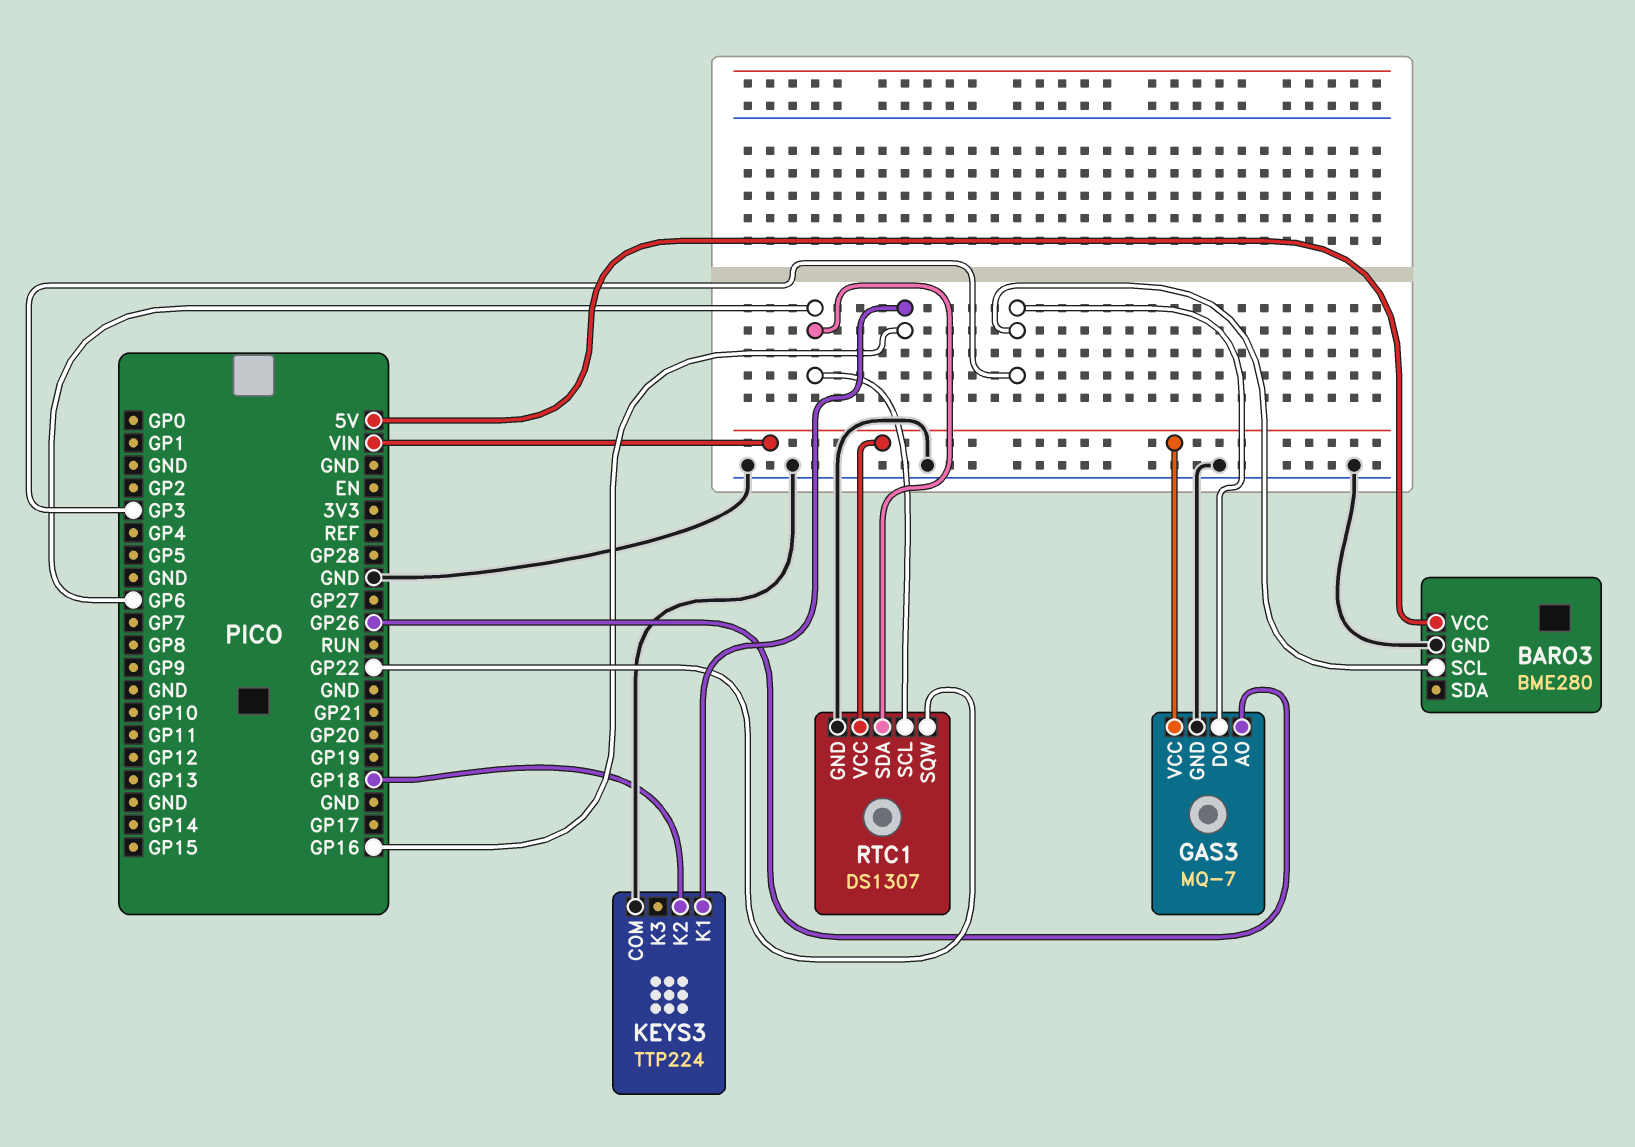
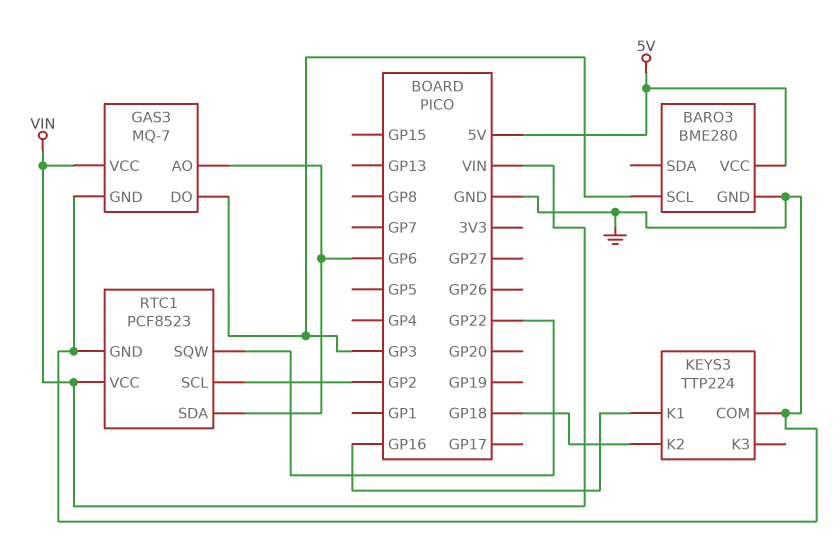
GAS3 pin AO: GP26 -> GP6
RTC1: DS1307 -> PCF8523
RTC1 pin SCL: GP6 -> GP2

